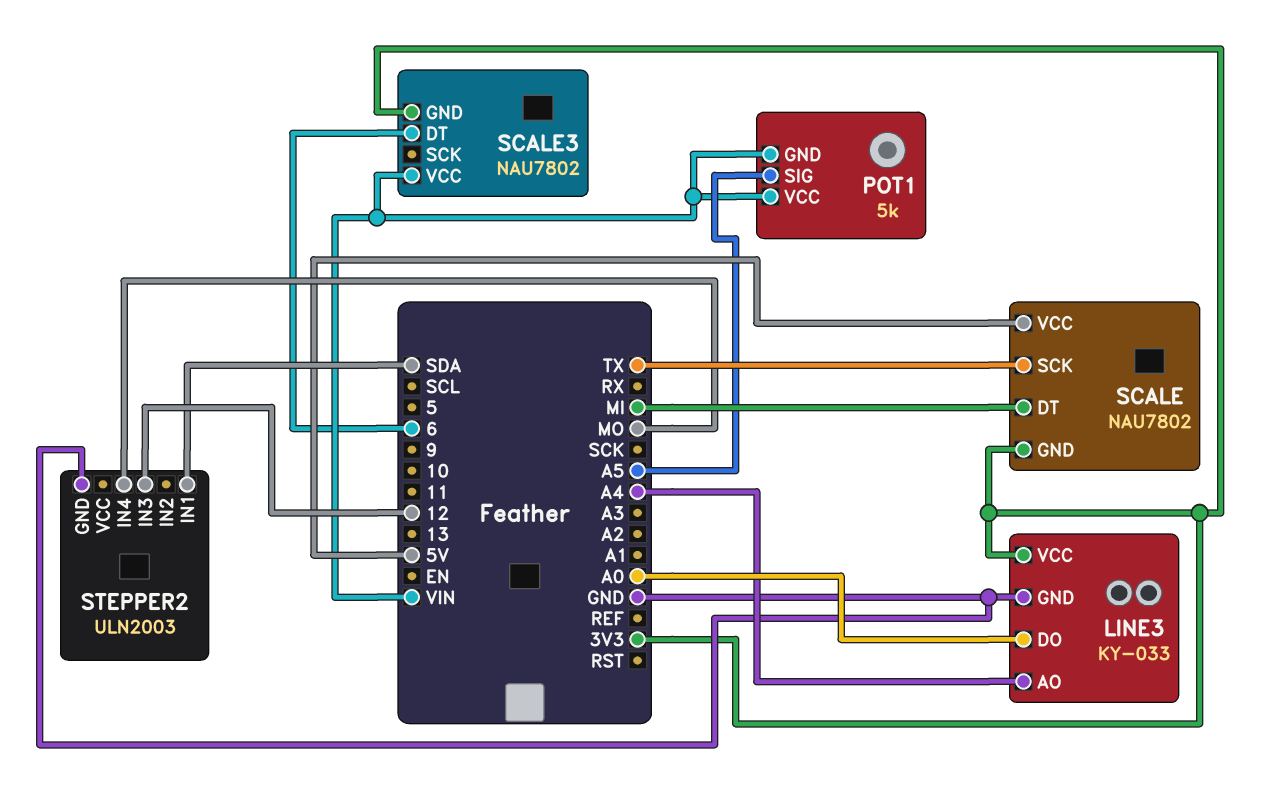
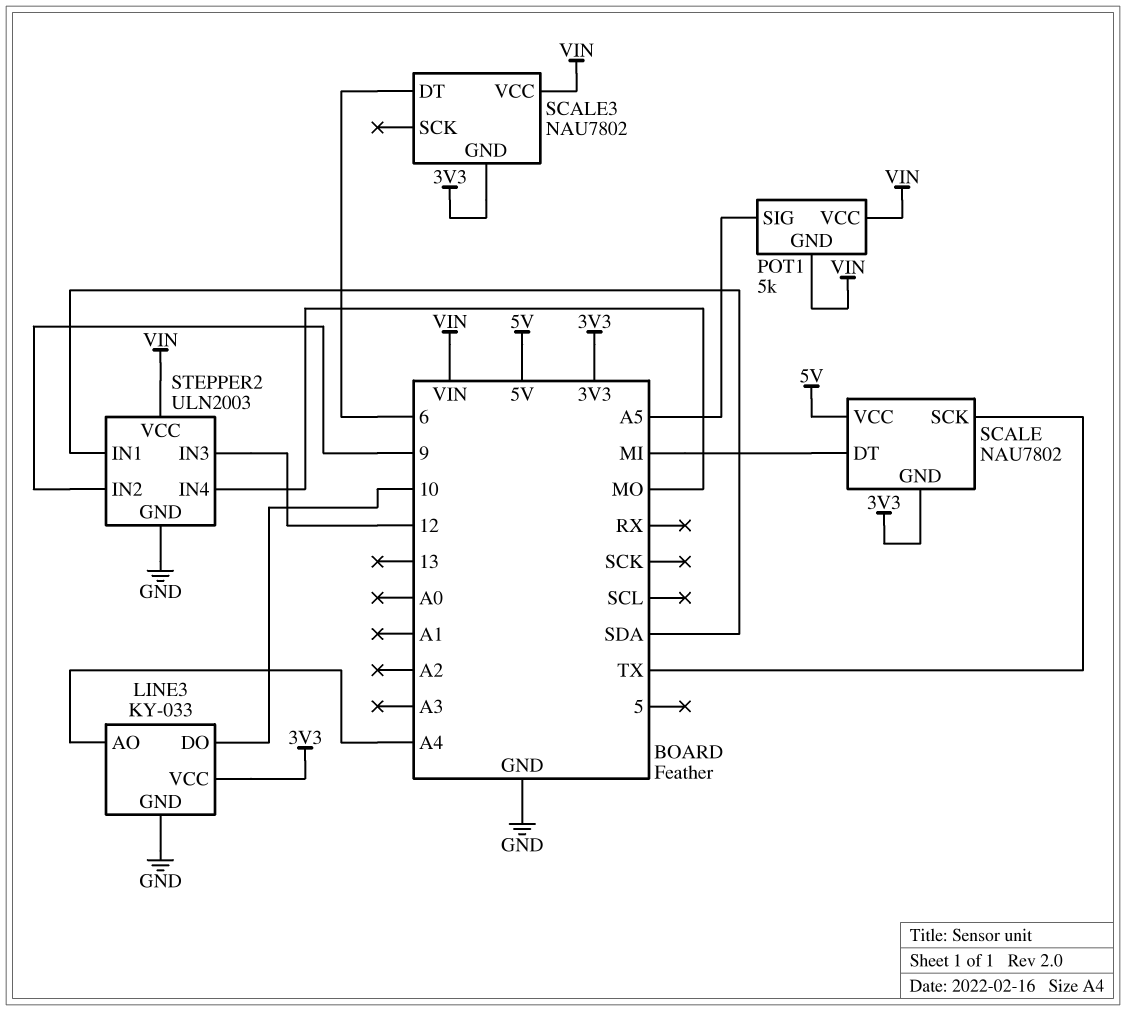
LINE3 pin DO: A0 -> 10
STEPPER2 pin IN2: none -> 9
STEPPER2 pin VCC: none -> VIN

